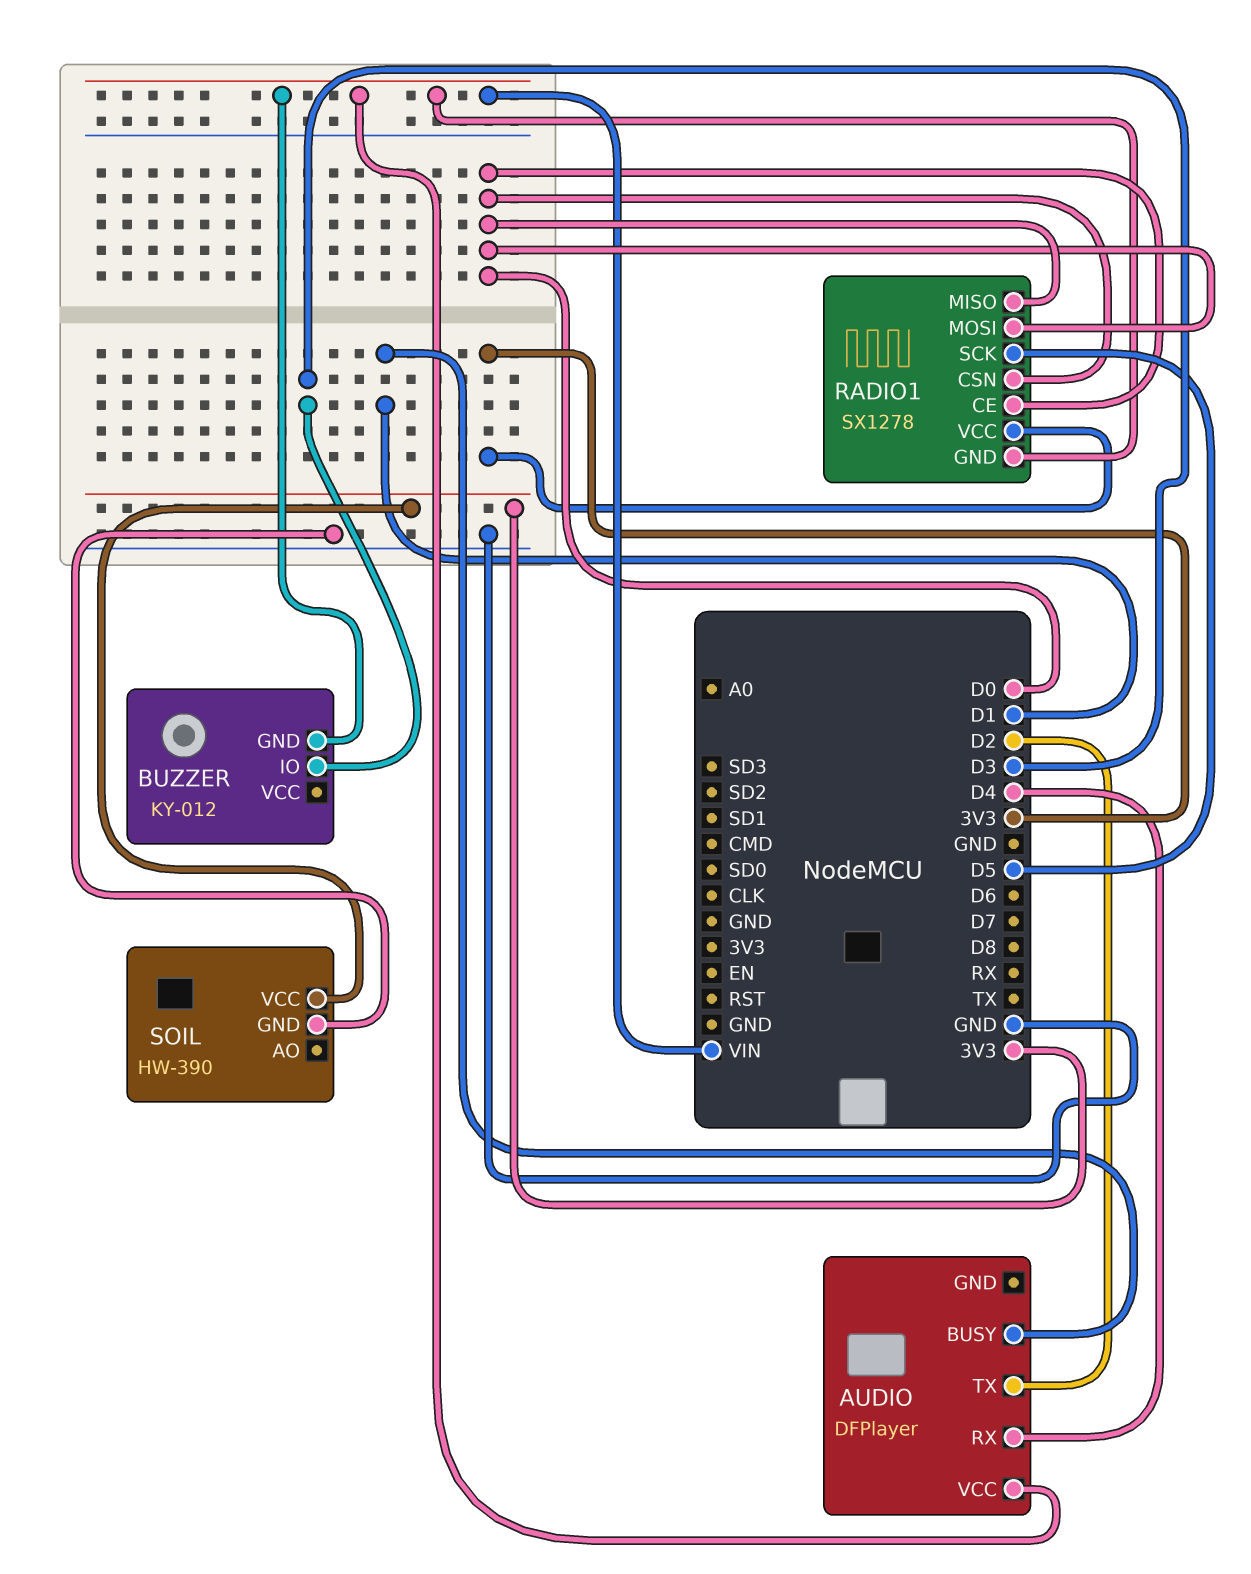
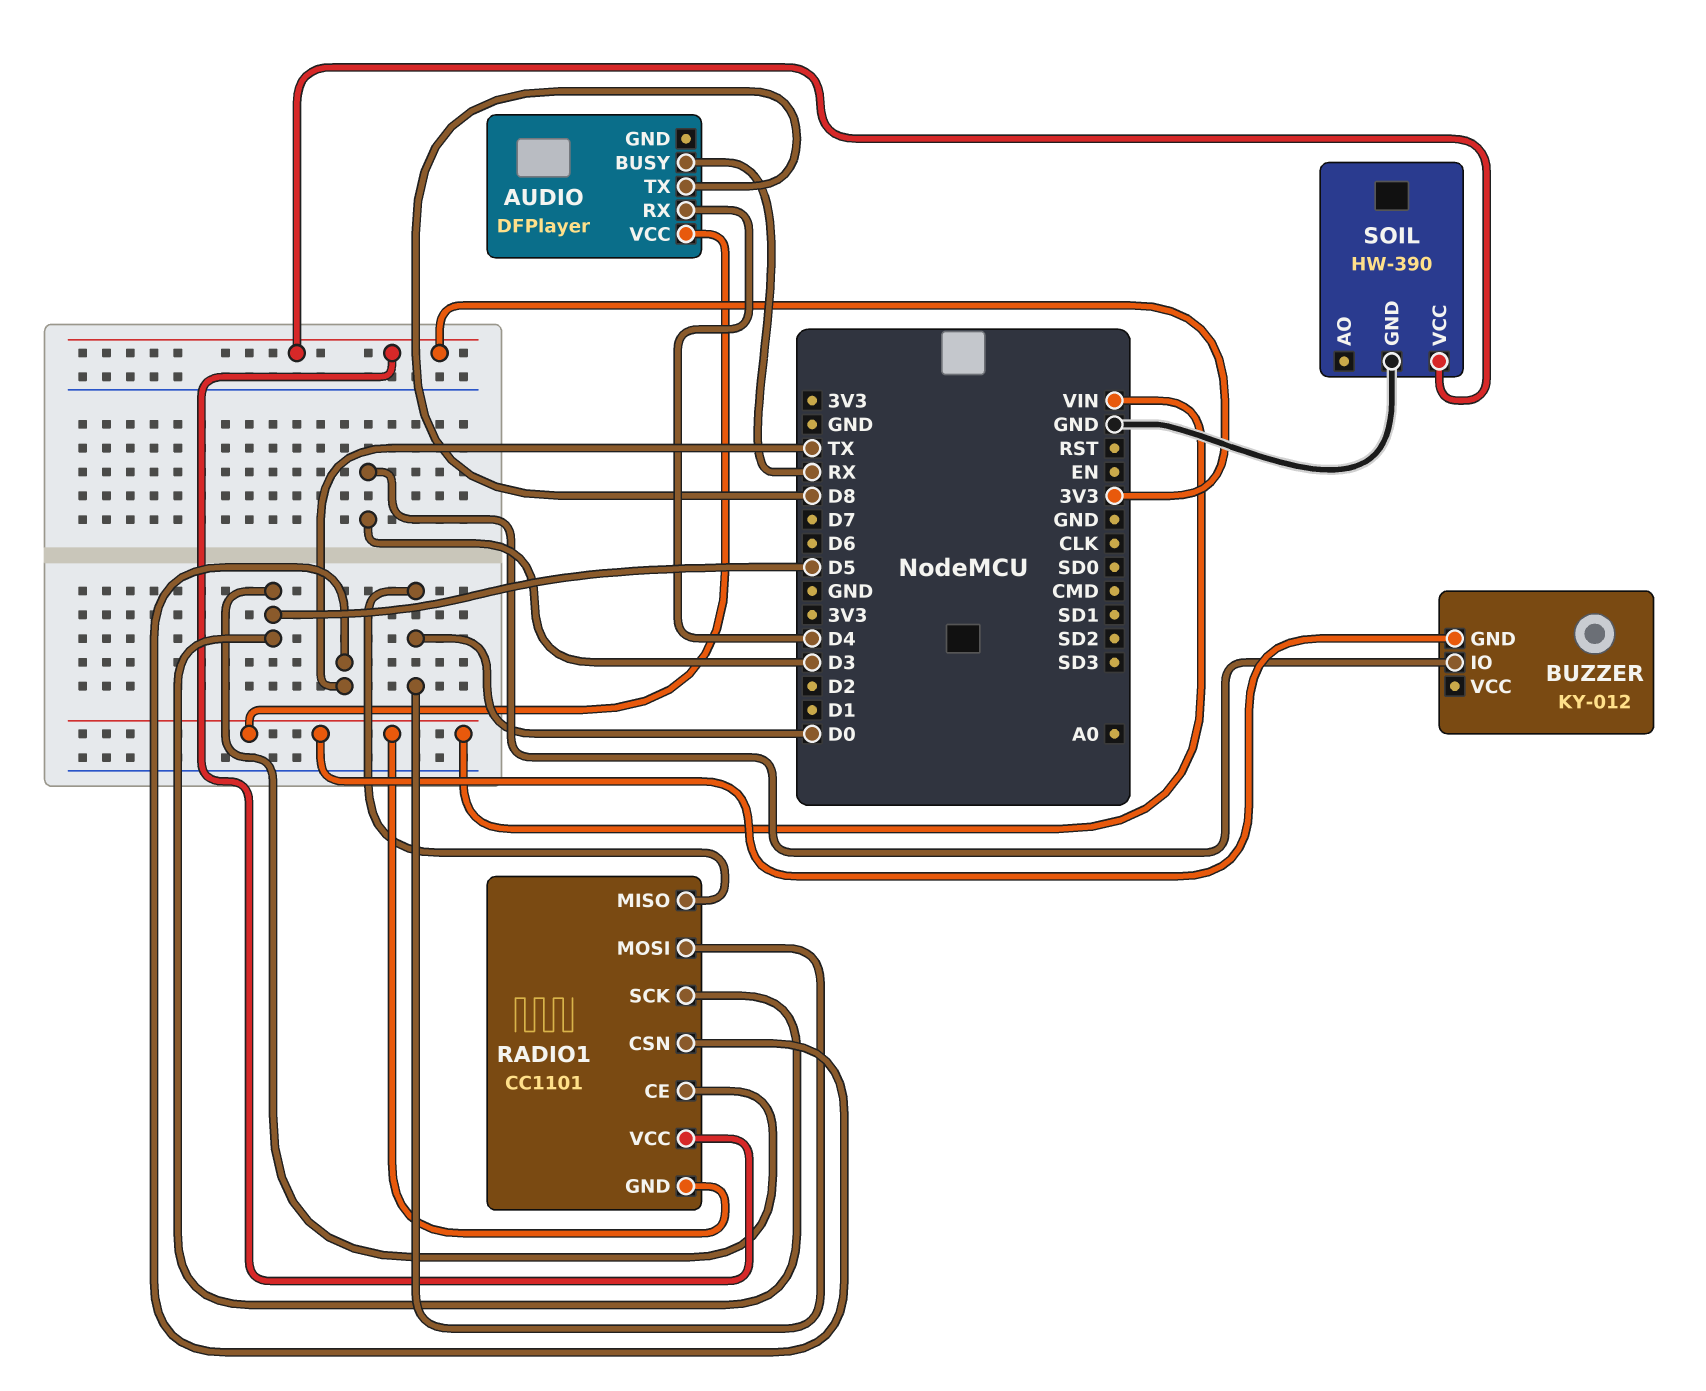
AUDIO pin BUSY: D1 -> RX
AUDIO pin TX: D2 -> D8
RADIO1: SX1278 -> CC1101
RADIO1 pin CE: D0 -> D5
RADIO1 pin CSN: D0 -> TX

